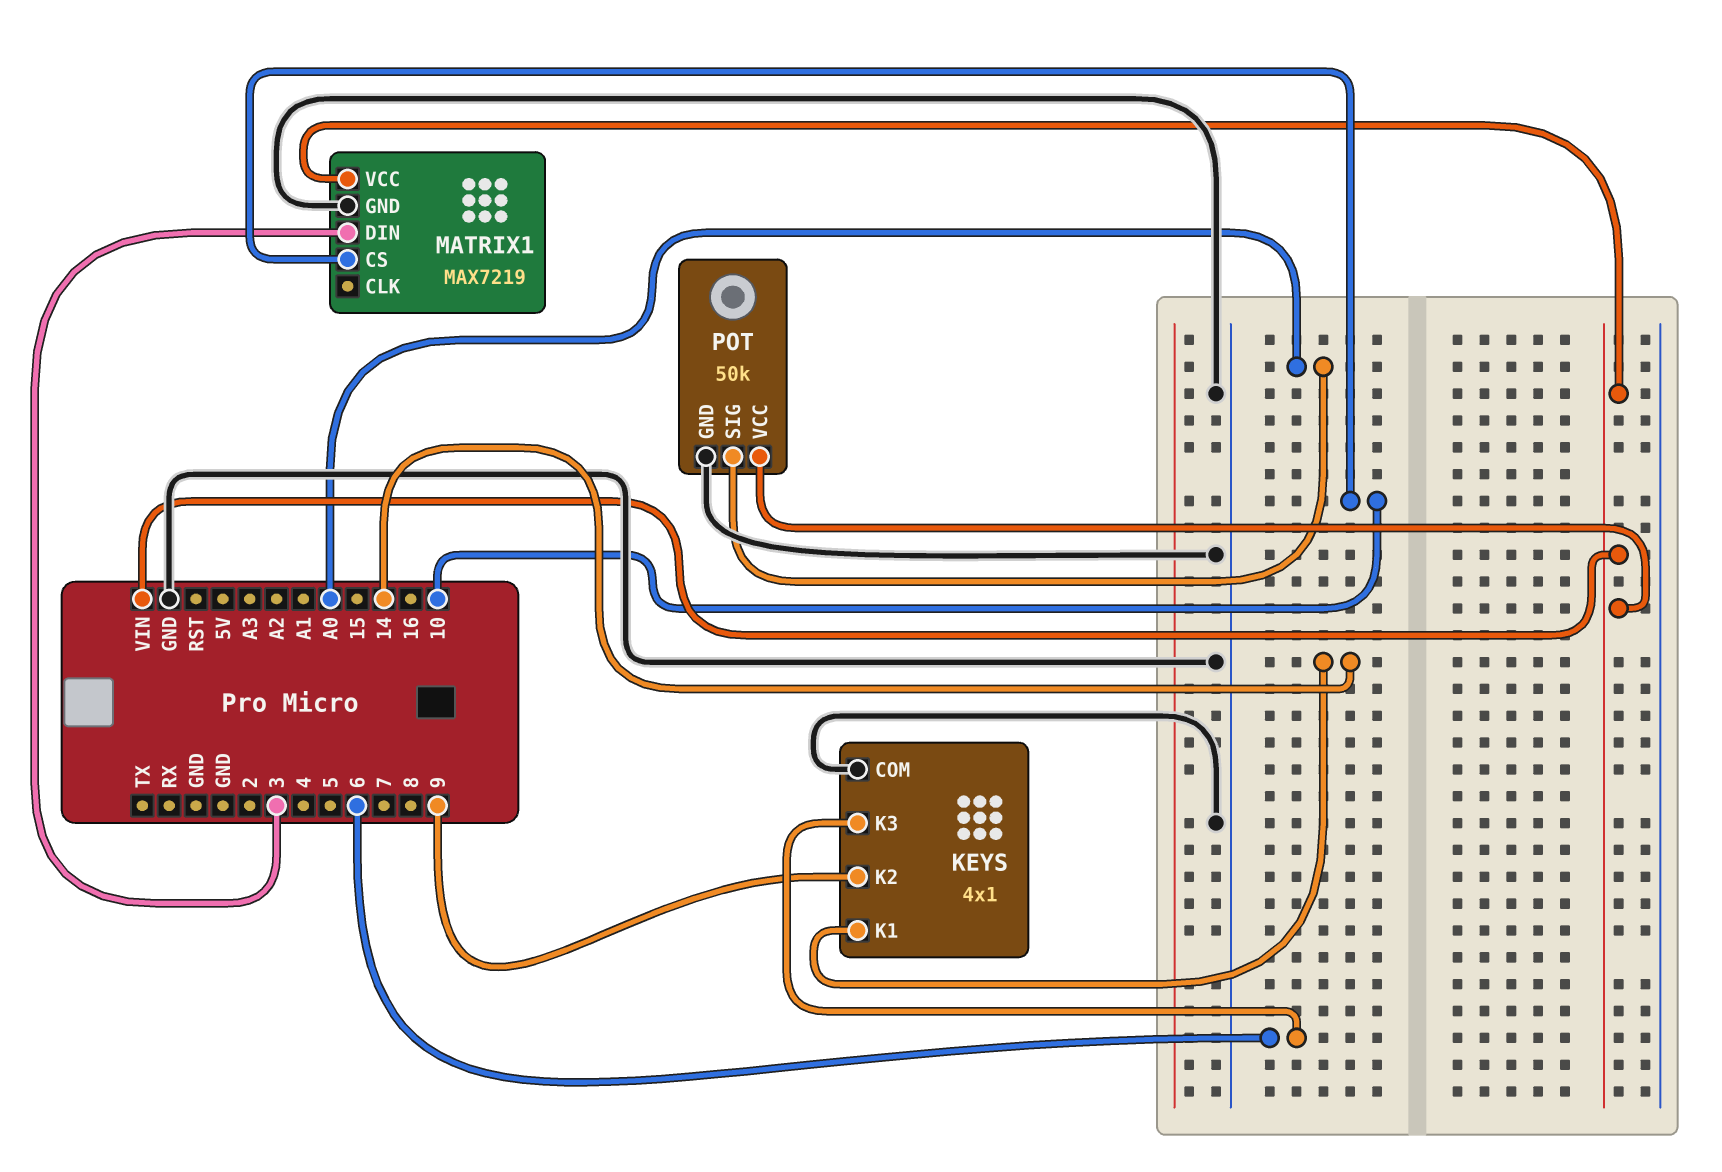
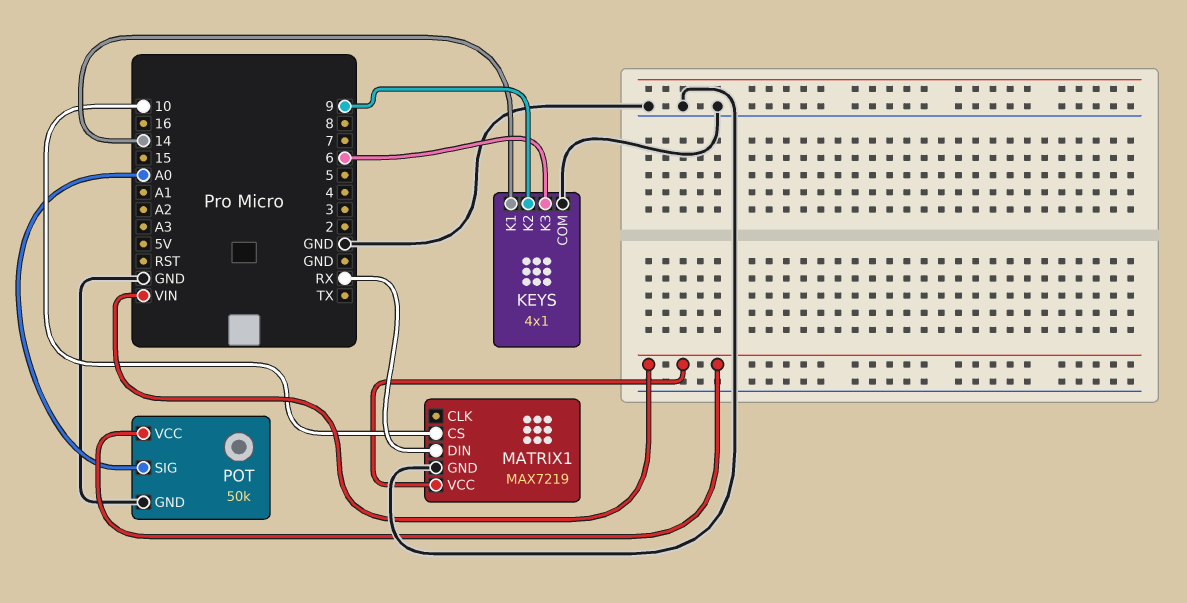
MATRIX1 pin DIN: 3 -> RX

